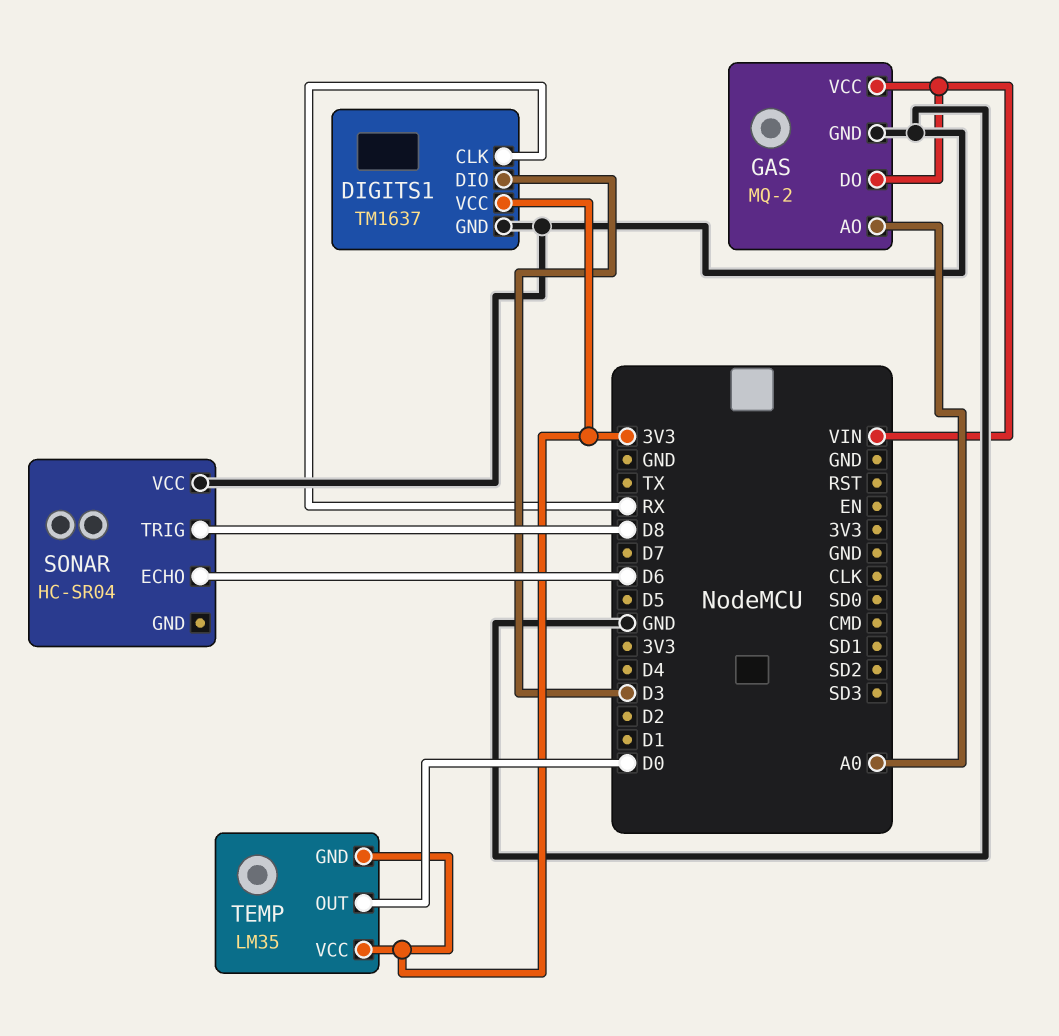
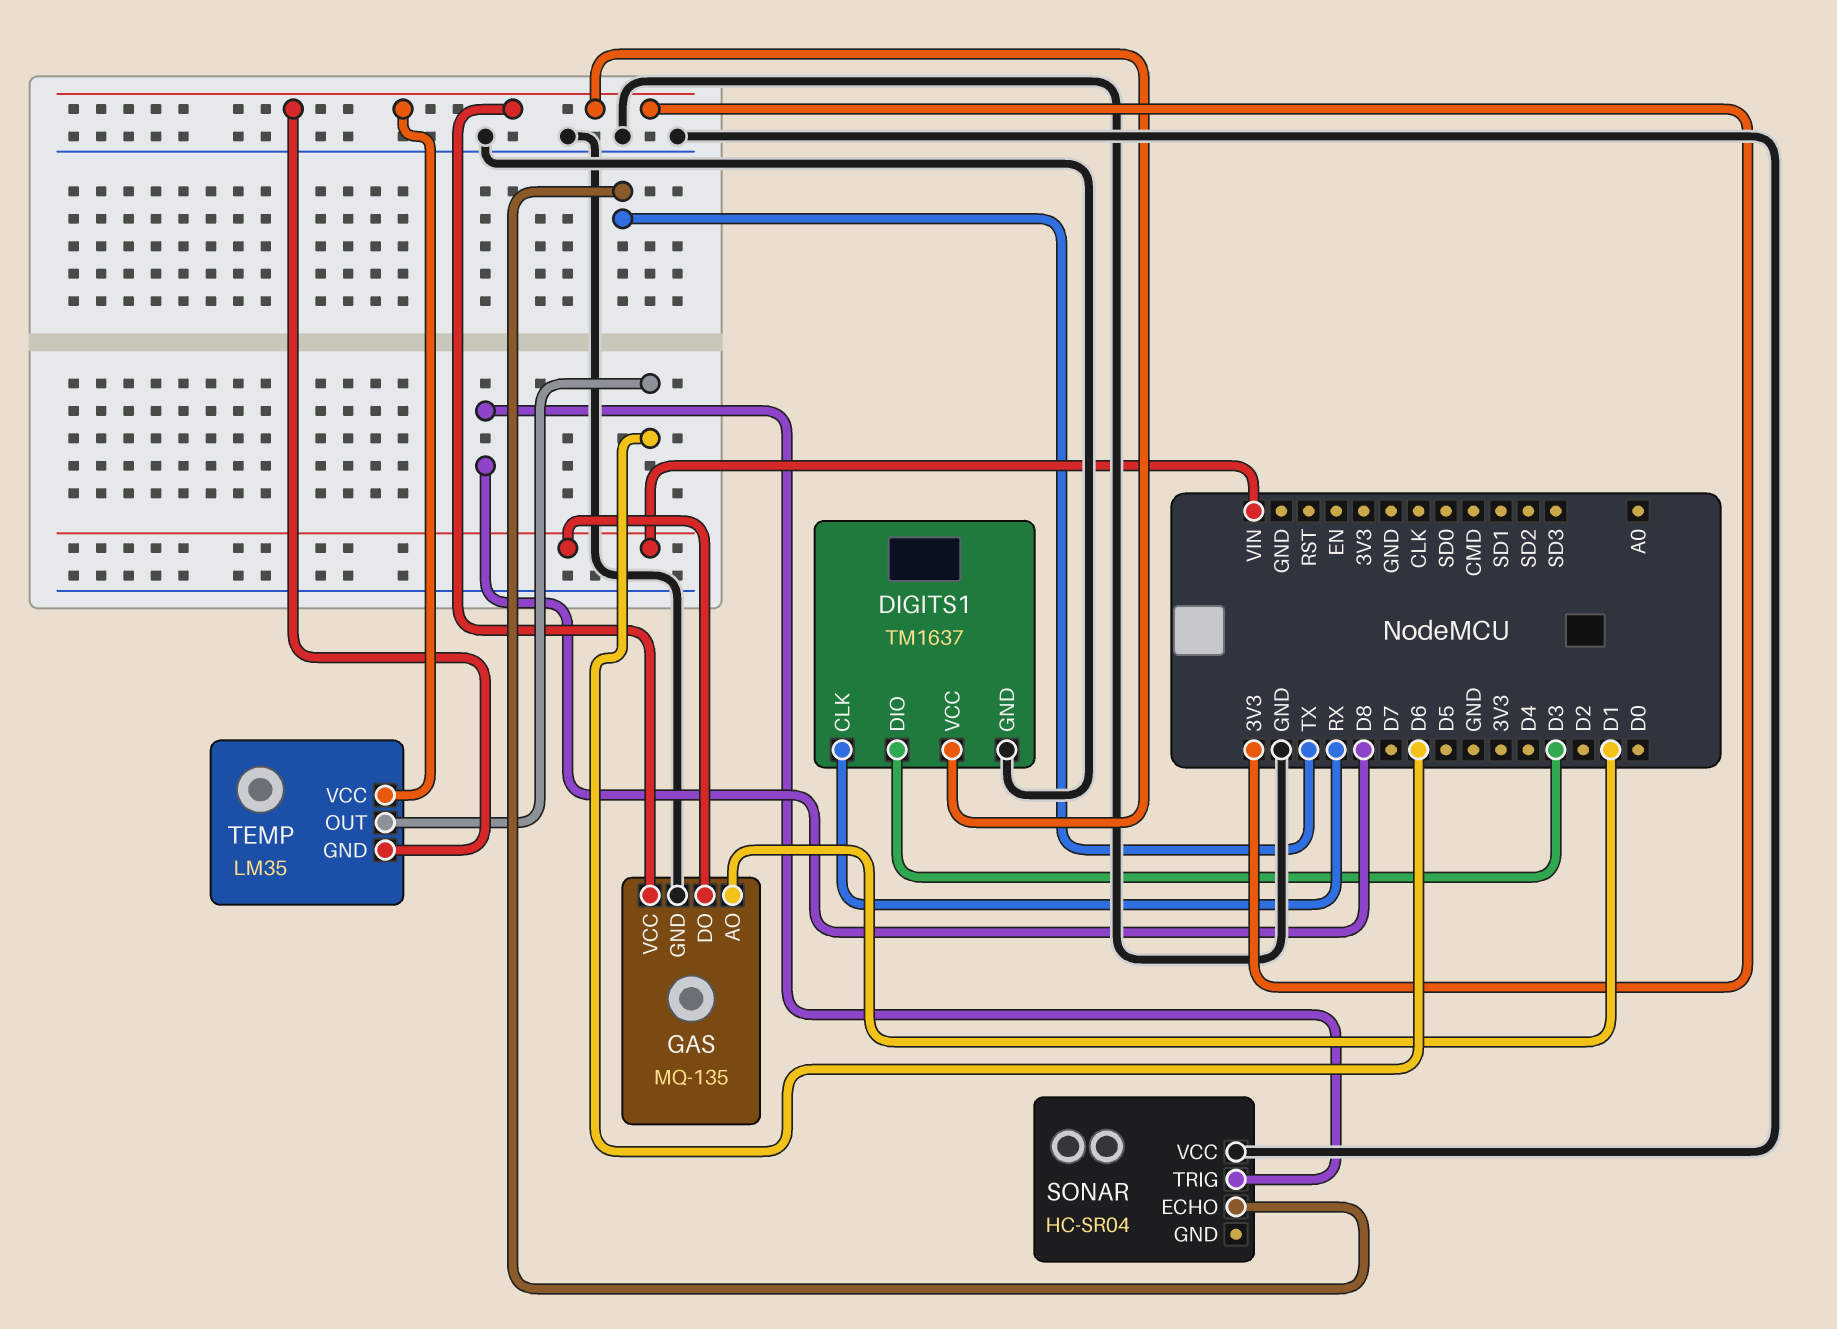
GAS: MQ-2 -> MQ-135
GAS pin AO: A0 -> D1
GAS pin VCC: VIN -> 3V3
SONAR pin ECHO: D6 -> TX
TEMP pin OUT: D0 -> D6

